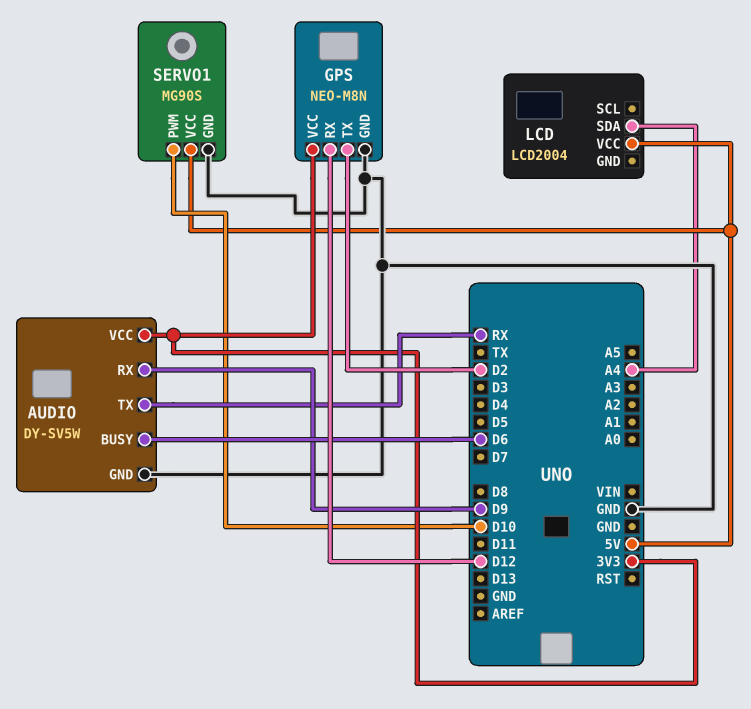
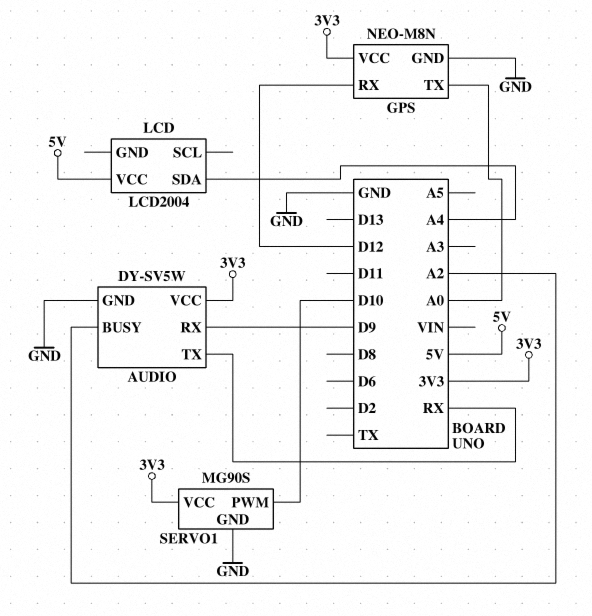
AUDIO pin BUSY: D6 -> A2
GPS pin TX: D2 -> A0
SERVO1 pin VCC: 5V -> 3V3

